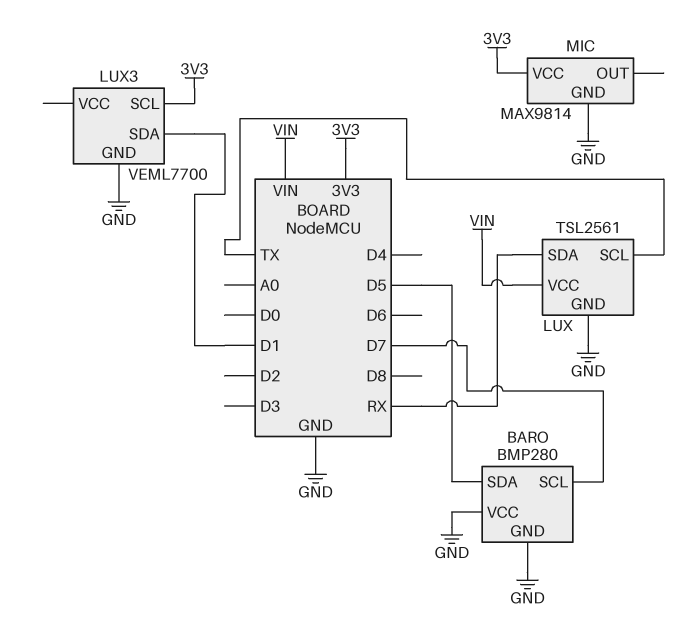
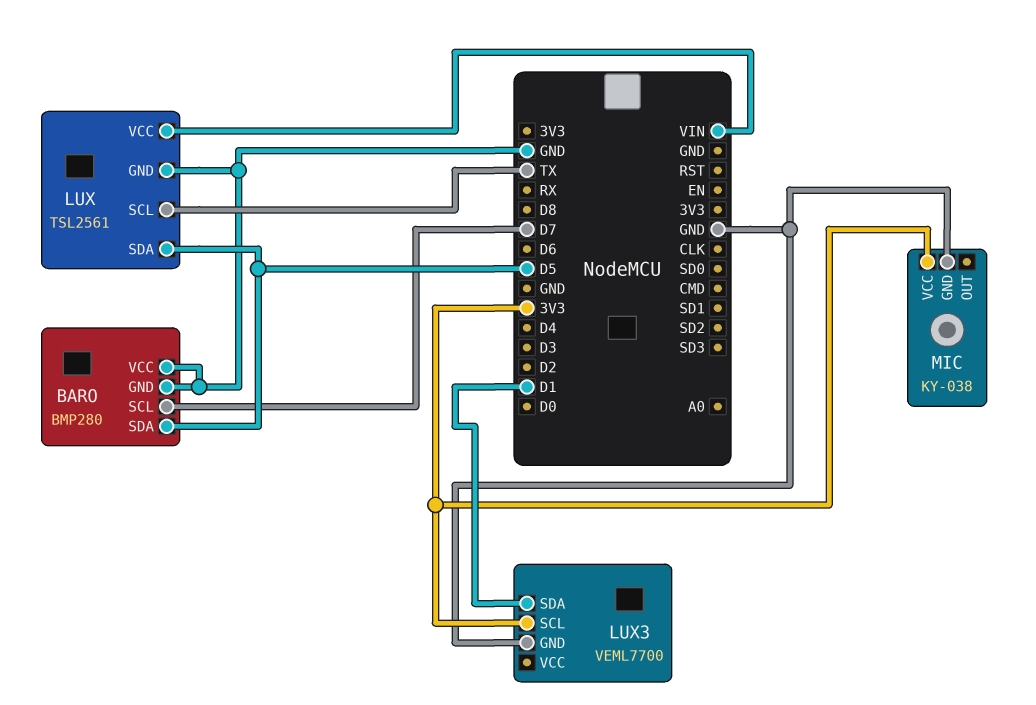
LUX pin SDA: RX -> D5
MIC: MAX9814 -> KY-038

